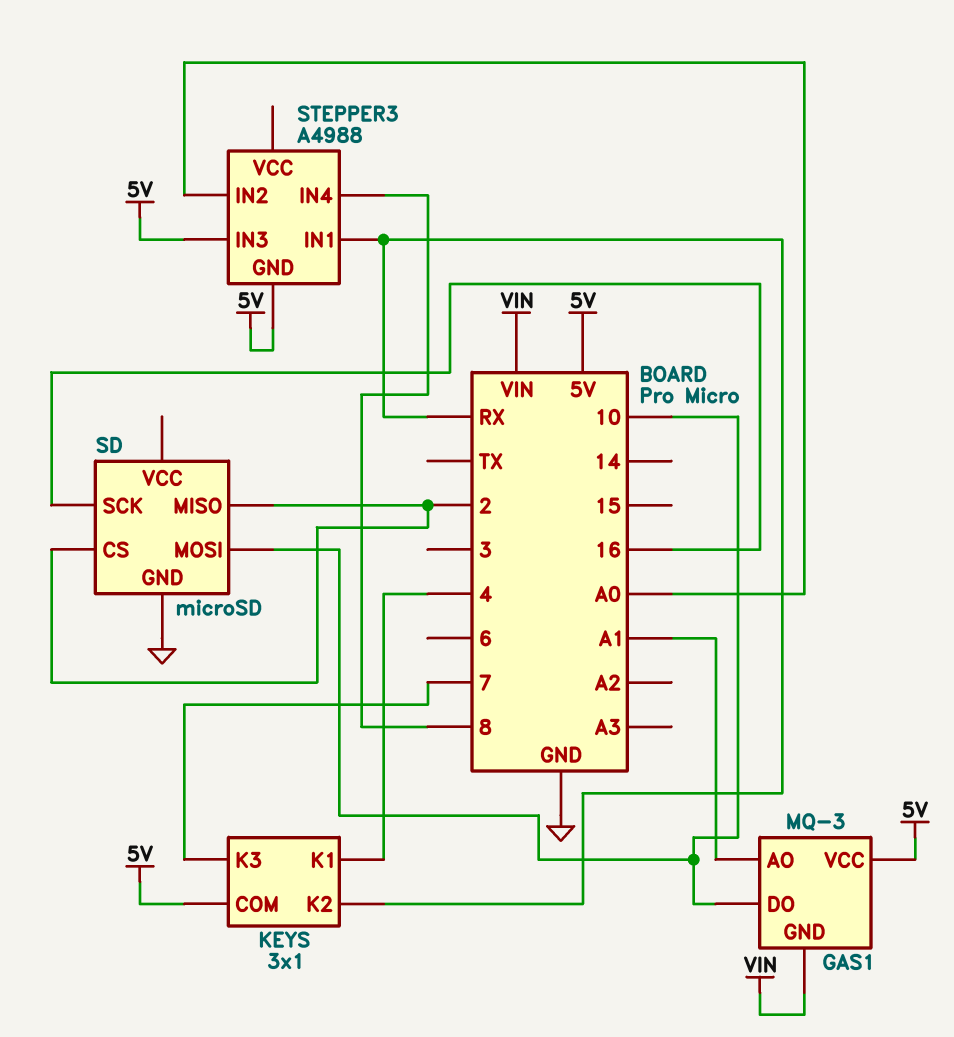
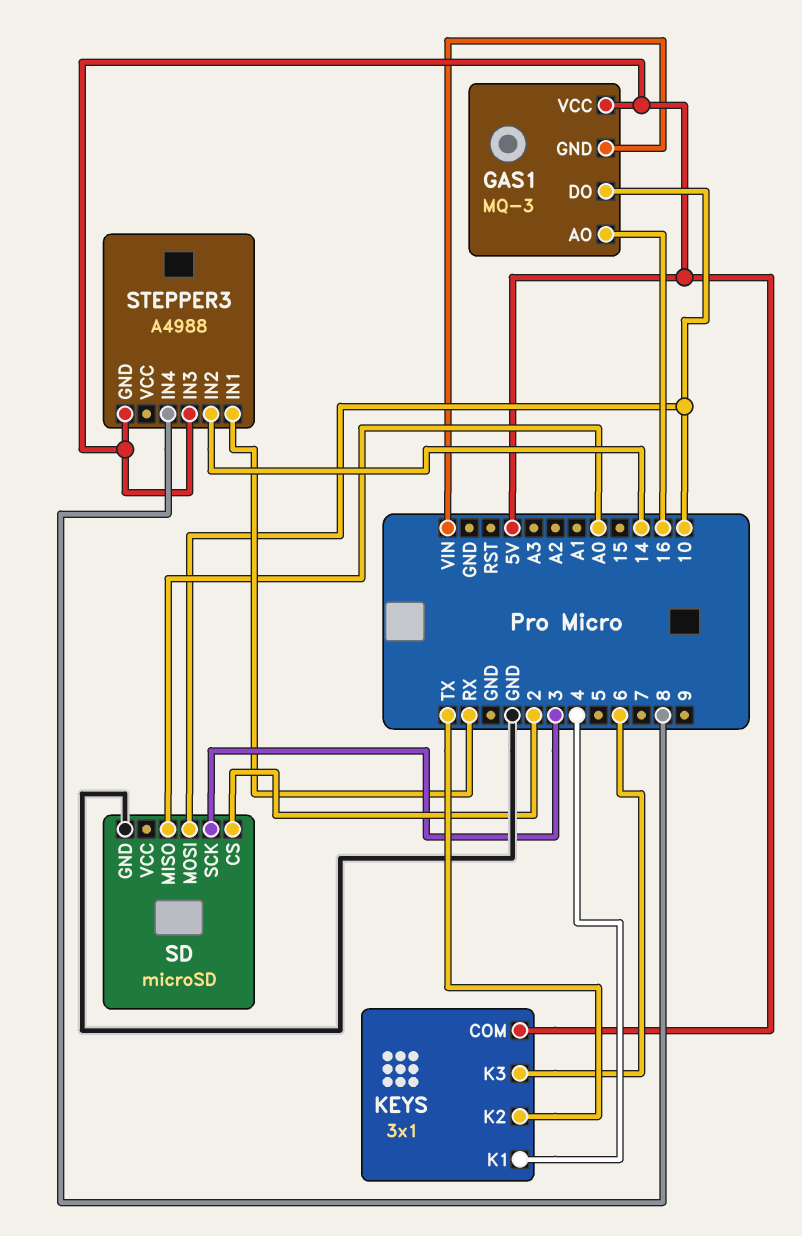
GAS1 pin AO: A1 -> 16
KEYS pin K2: RX -> TX
KEYS pin K3: 7 -> 6
SD pin MISO: 2 -> A0
SD pin SCK: 16 -> 3
STEPPER3 pin IN2: A0 -> 14

